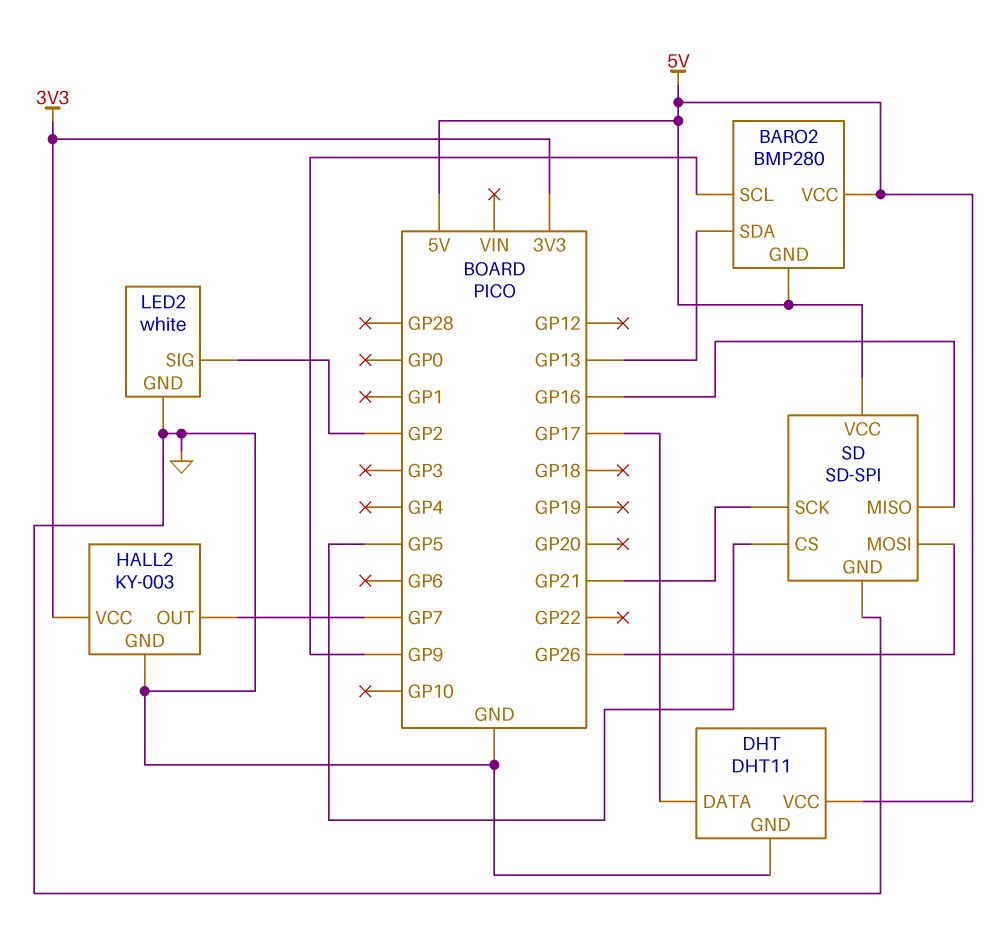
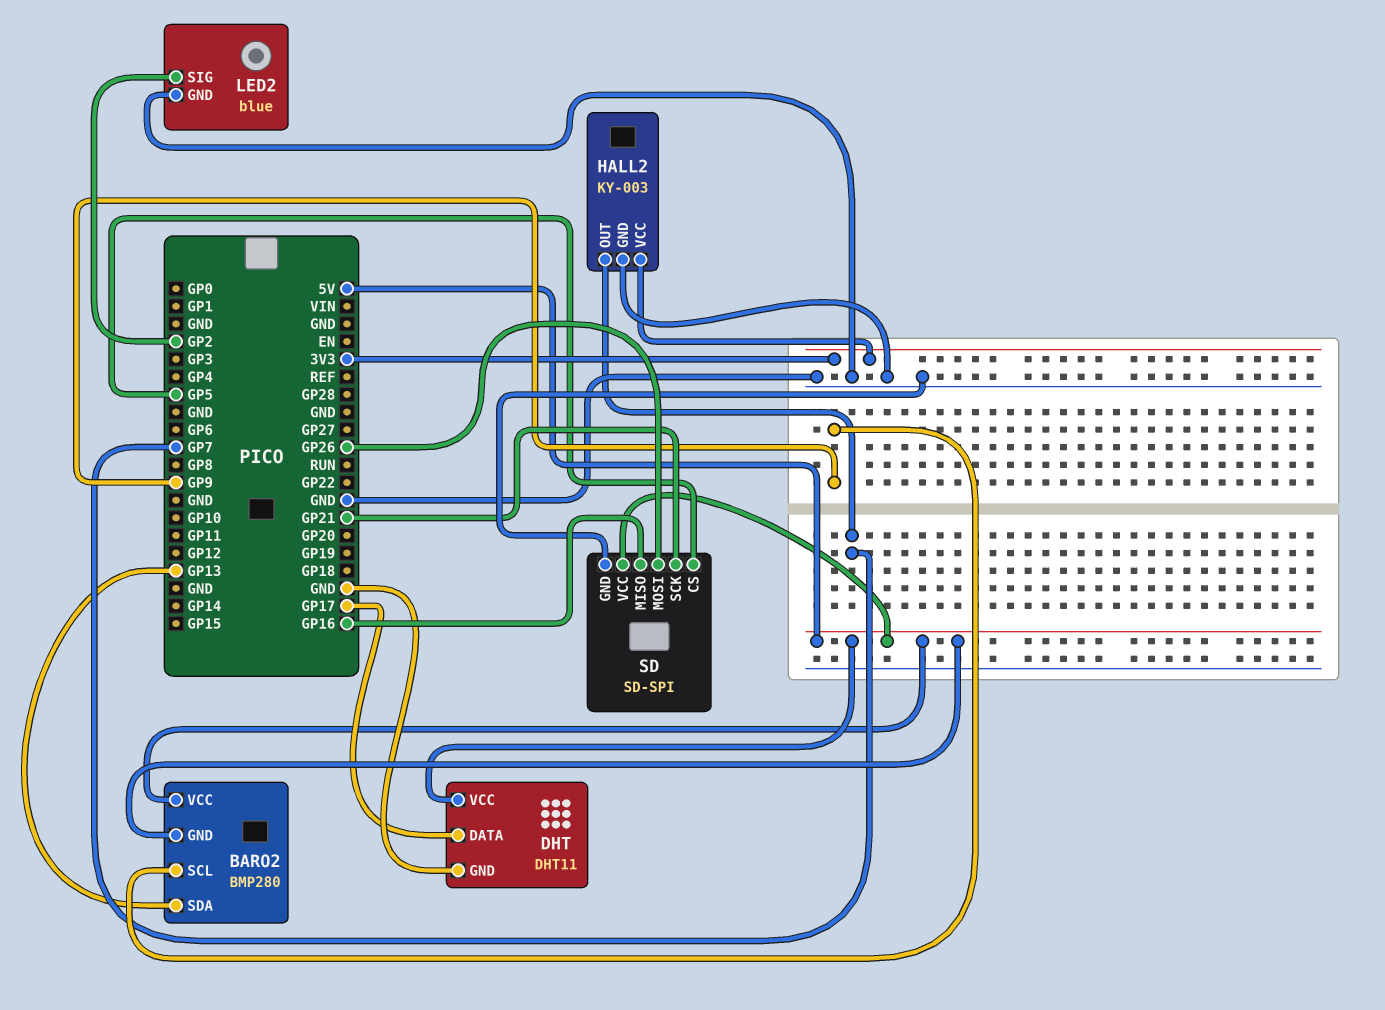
LED2: white -> blue

